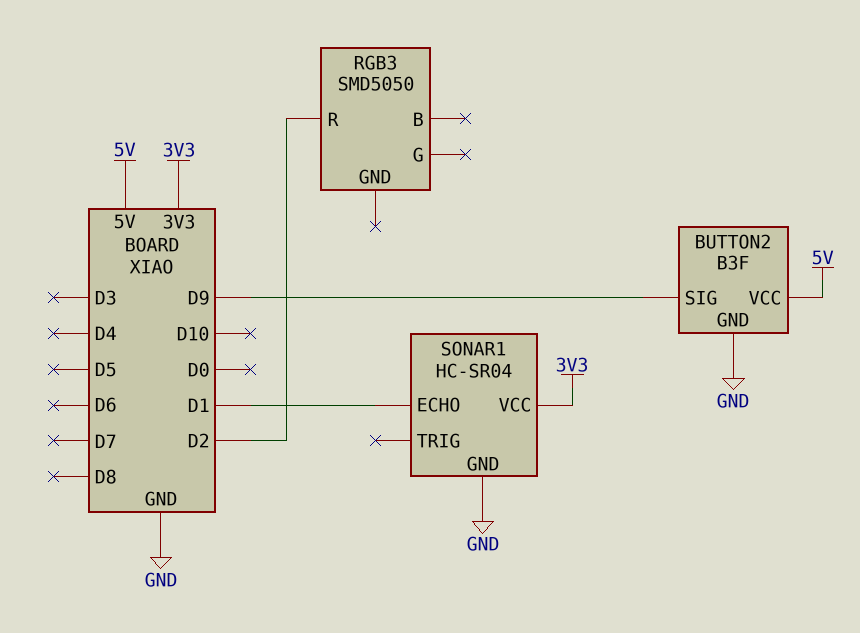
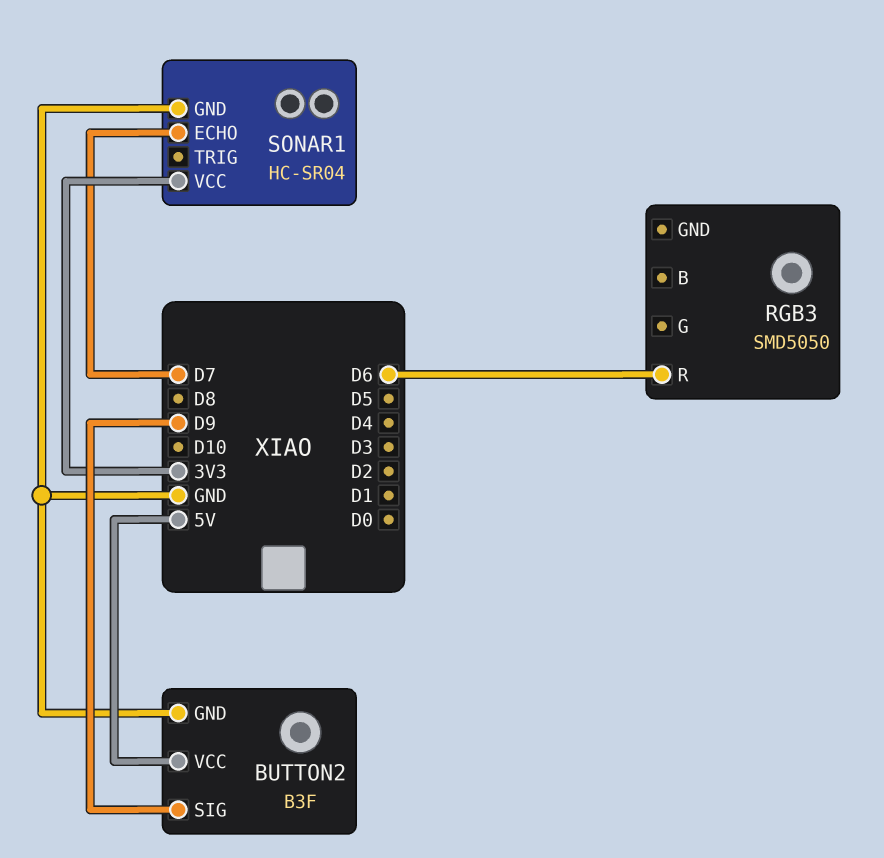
RGB3 pin R: D2 -> D6
SONAR1 pin ECHO: D1 -> D7

